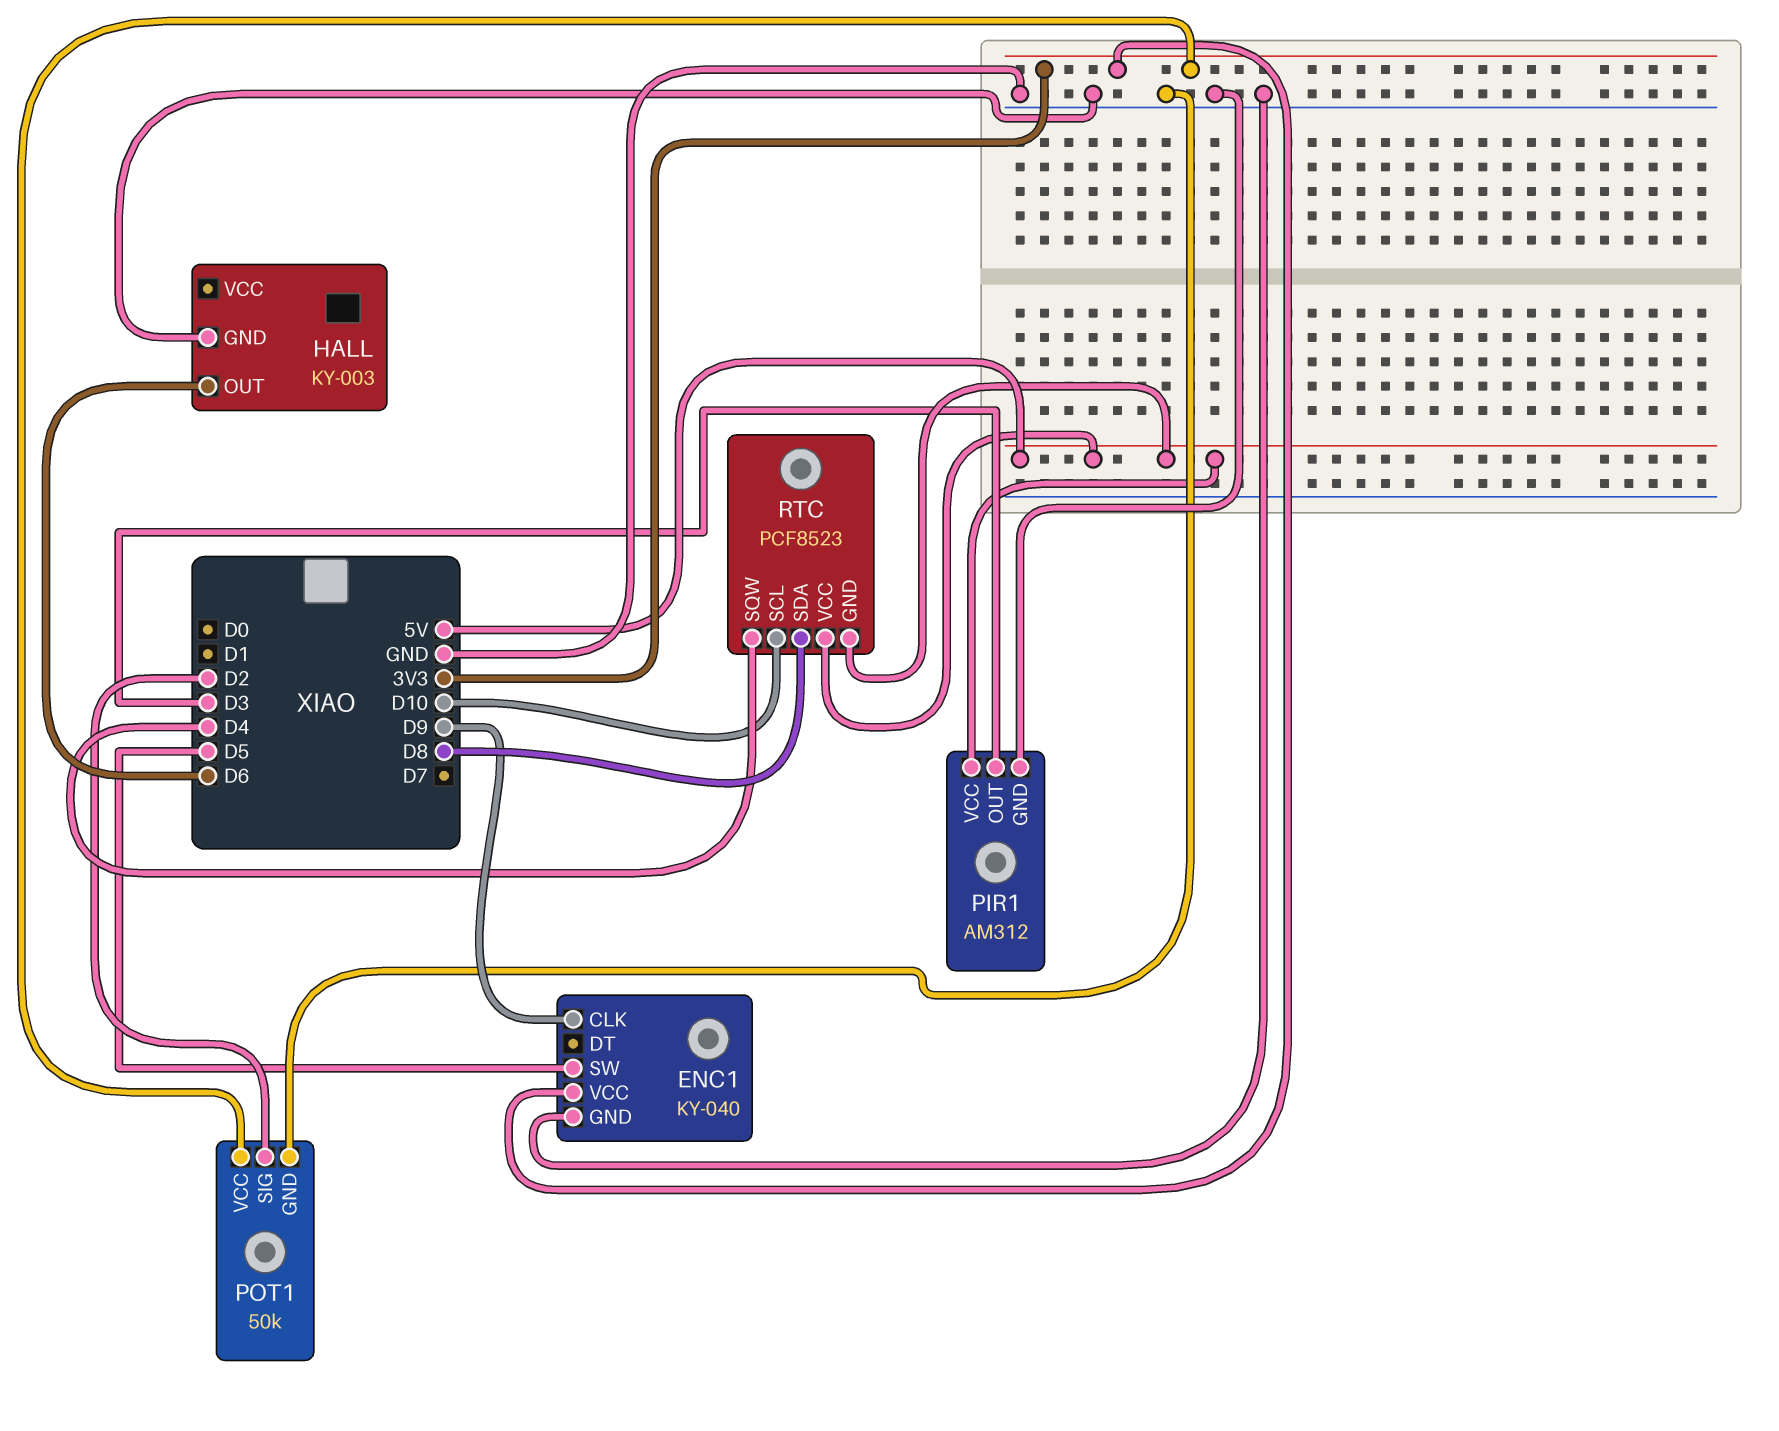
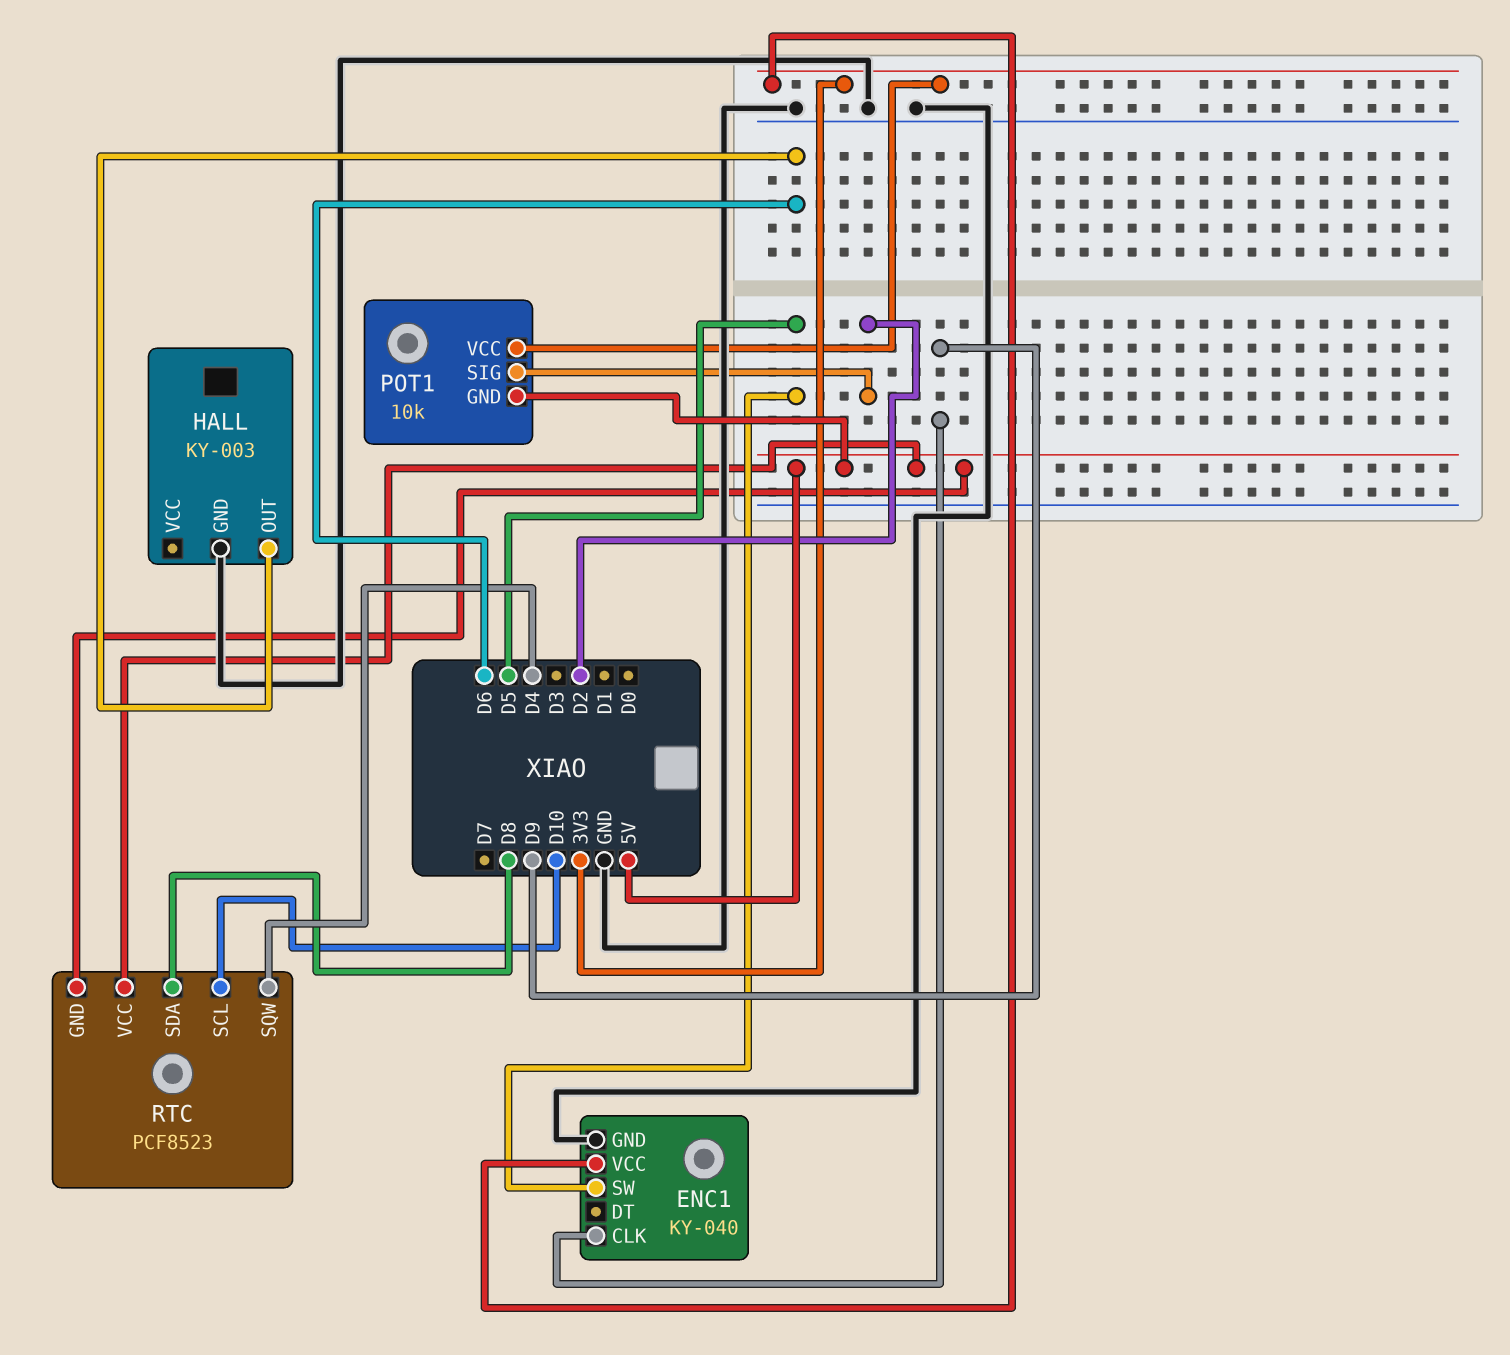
PIR1: AM312 -> none
PIR1 pin GND: GND -> none
PIR1 pin OUT: D3 -> none
PIR1 pin VCC: 5V -> none
POT1: 50k -> 10k
POT1 pin GND: GND -> 5V

